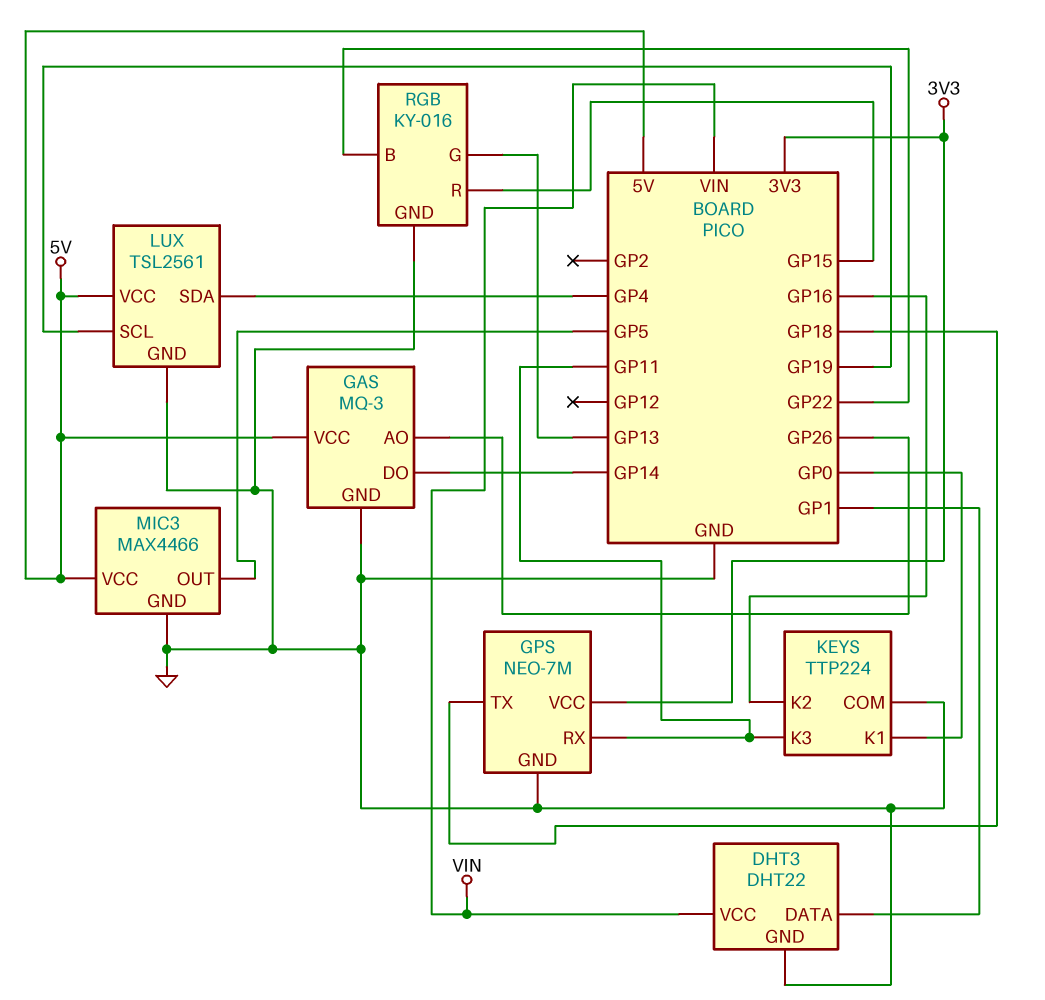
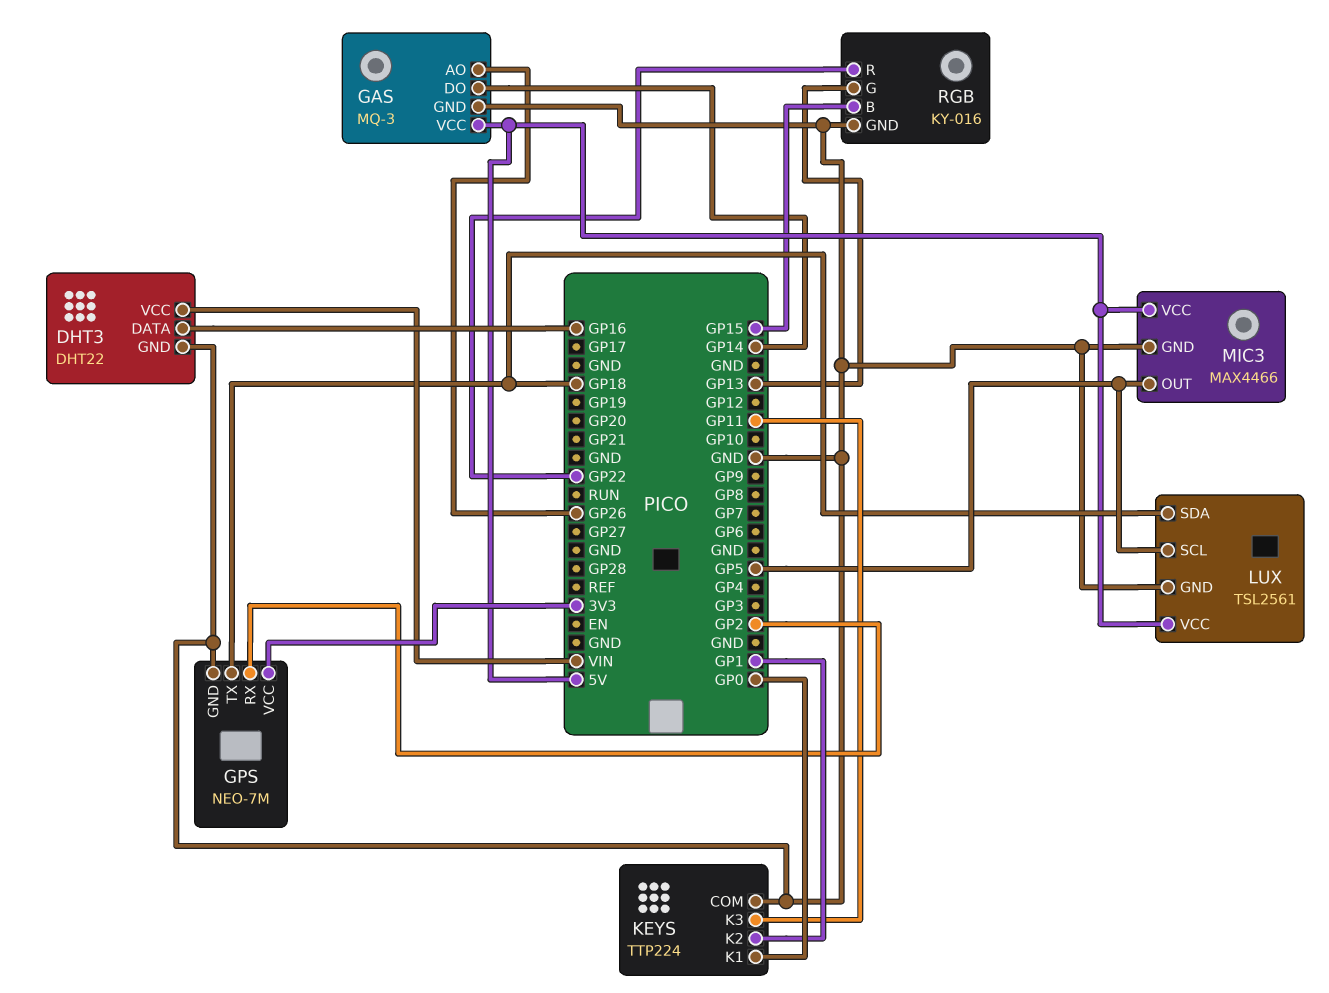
DHT3 pin DATA: GP1 -> GP16
GPS pin RX: GP11 -> GP2
KEYS pin K2: GP16 -> GP1
LUX pin SCL: GP19 -> GP5
LUX pin SDA: GP4 -> GP18
RGB pin B: GP22 -> GP15
RGB pin R: GP15 -> GP22

